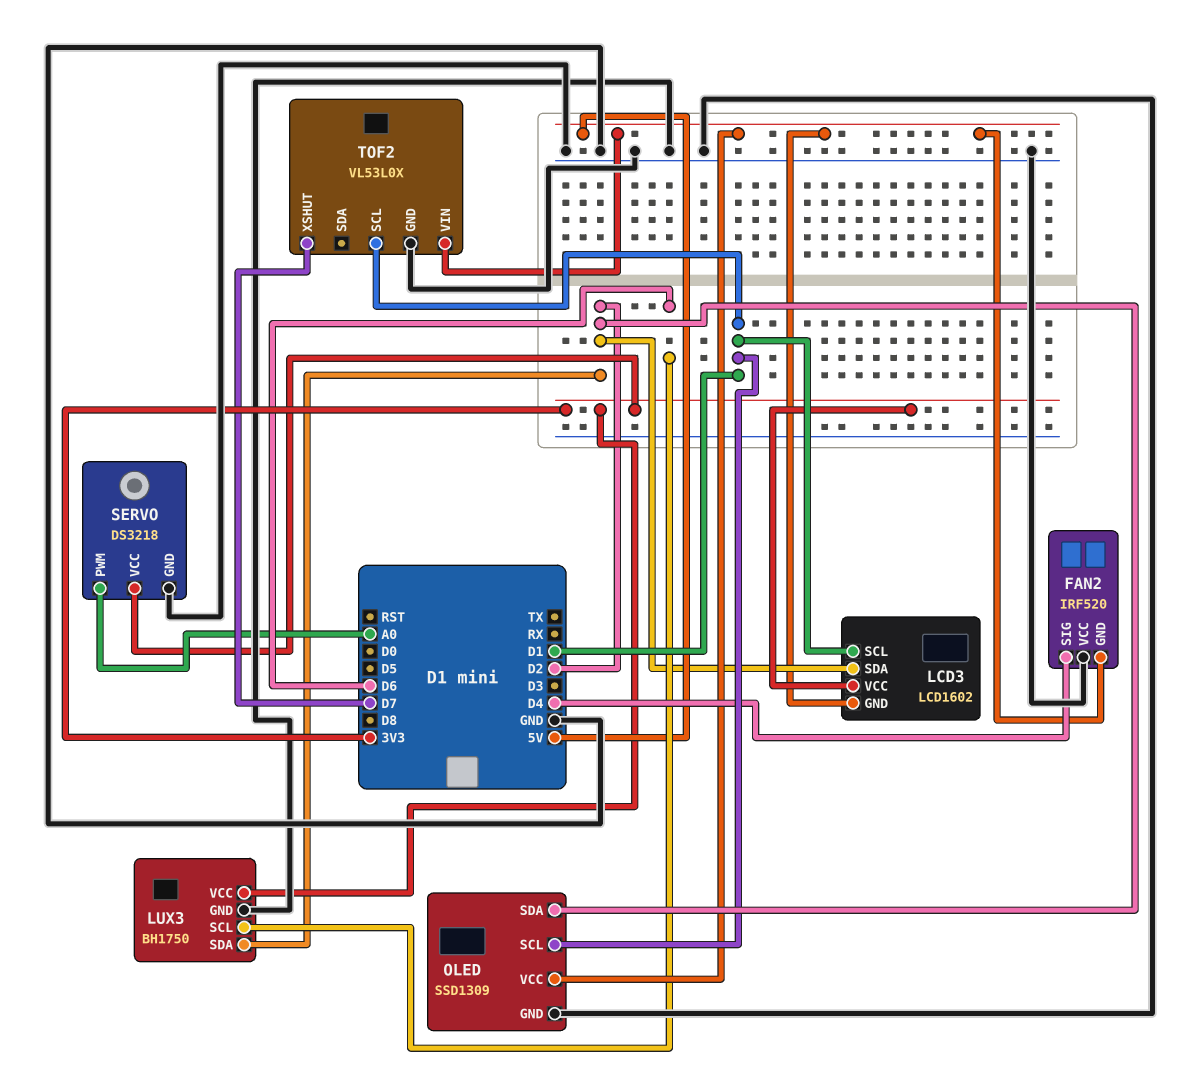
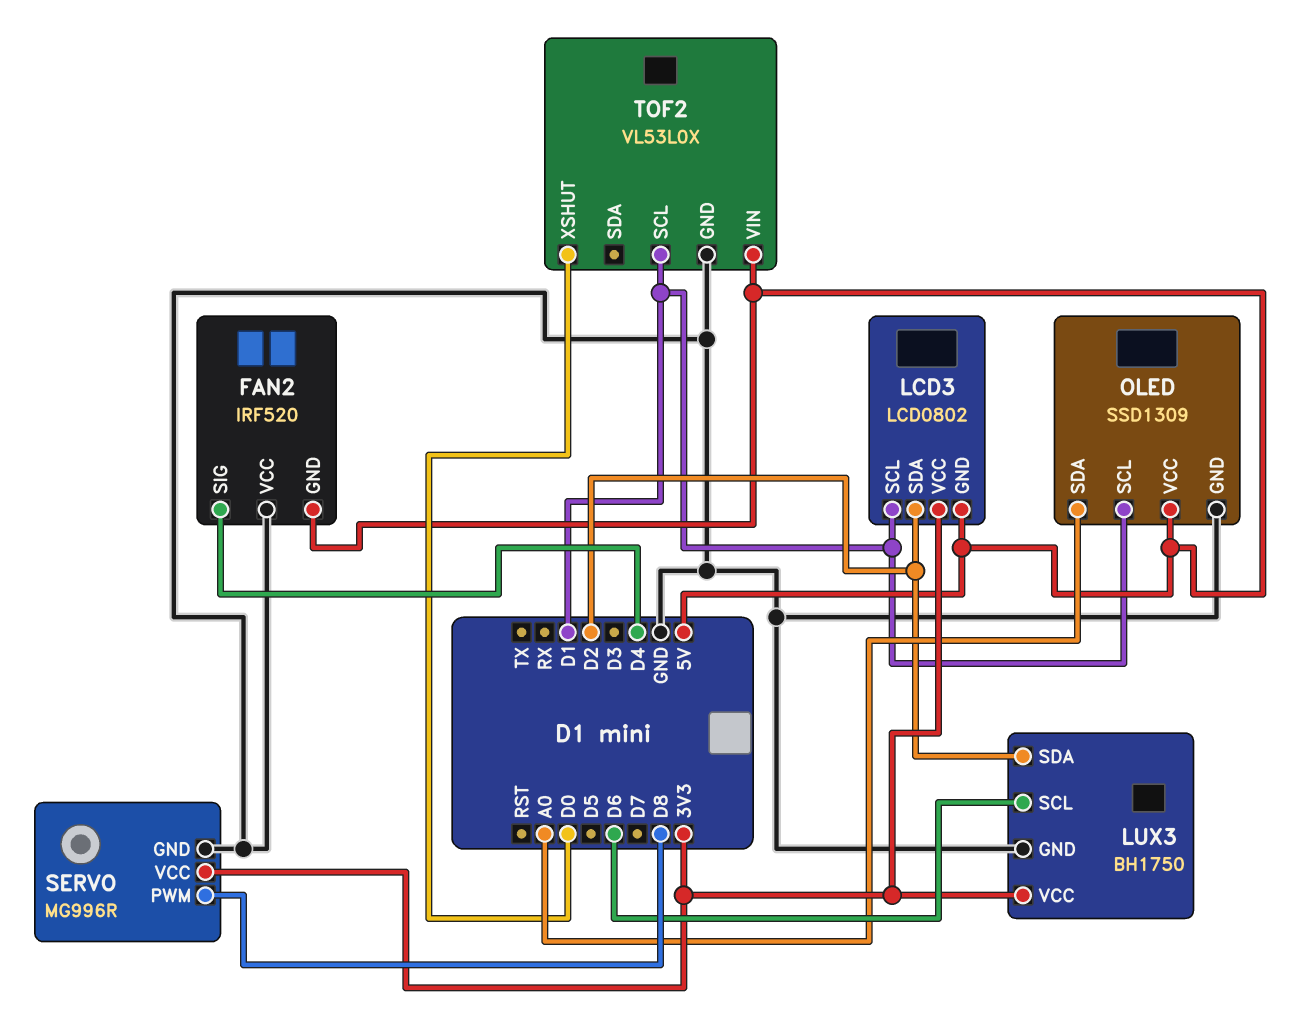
LCD3: LCD1602 -> LCD0802
OLED pin SDA: D2 -> A0
SERVO: DS3218 -> MG996R
SERVO pin PWM: A0 -> D8
TOF2 pin XSHUT: D7 -> D0

